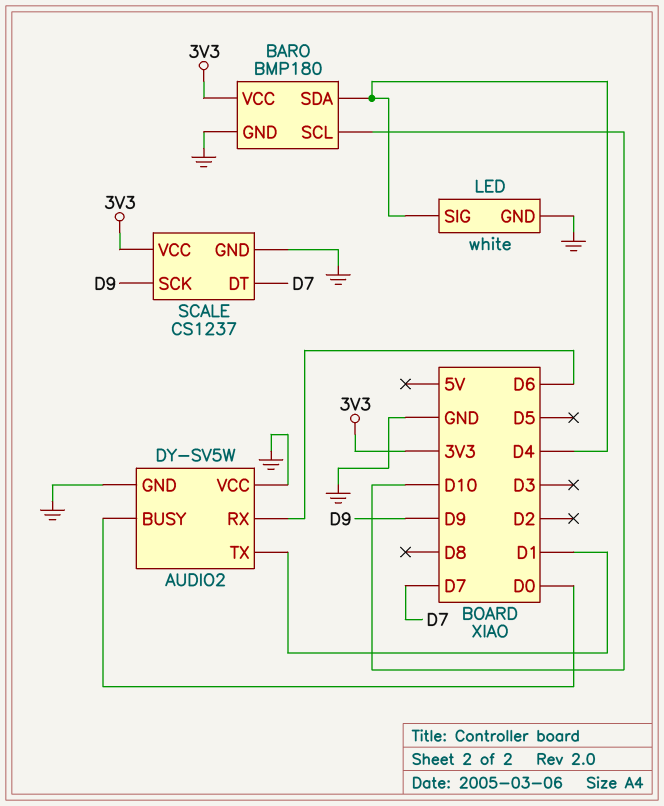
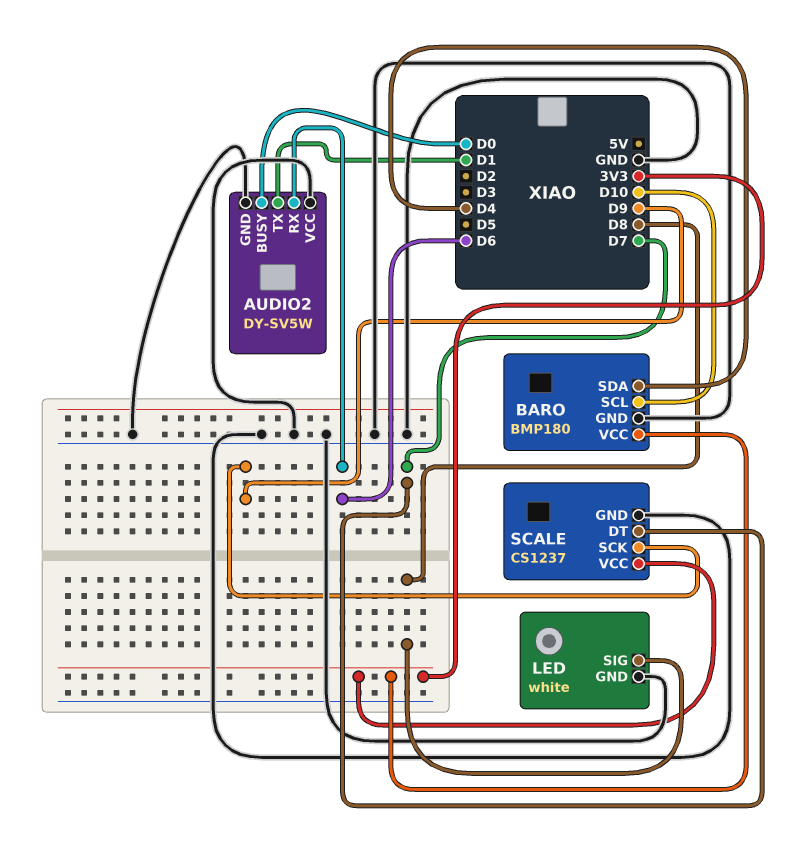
LED pin SIG: D4 -> D8

